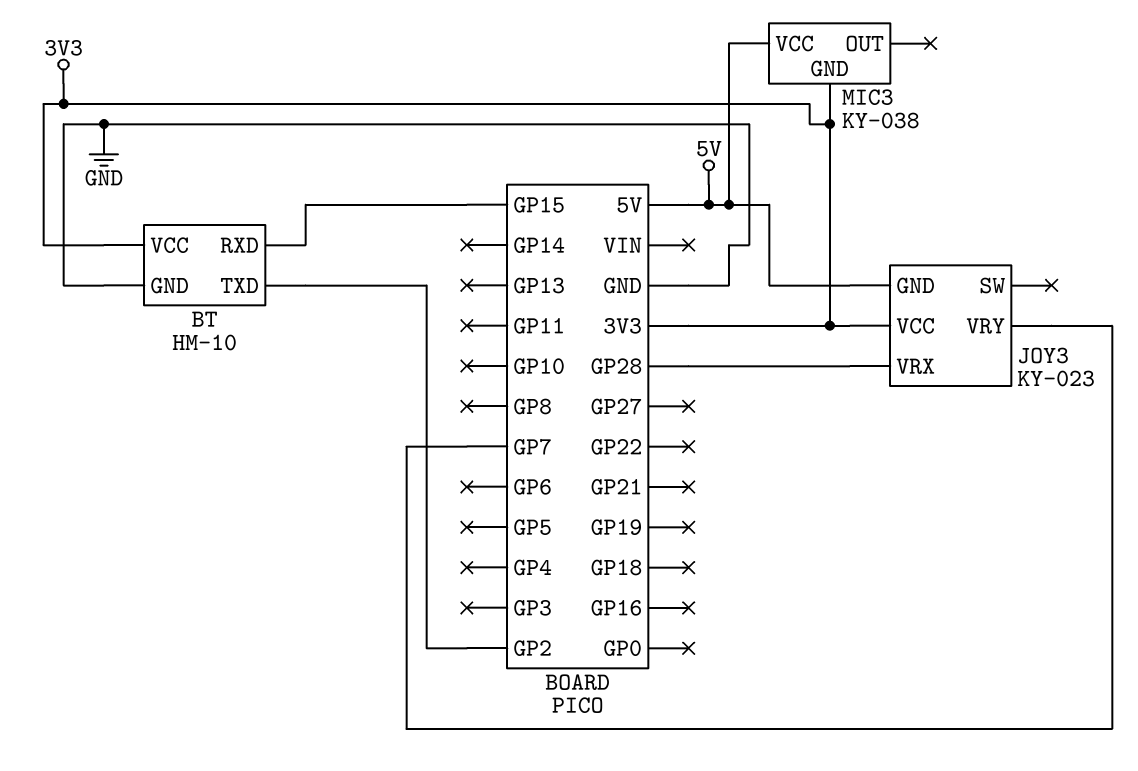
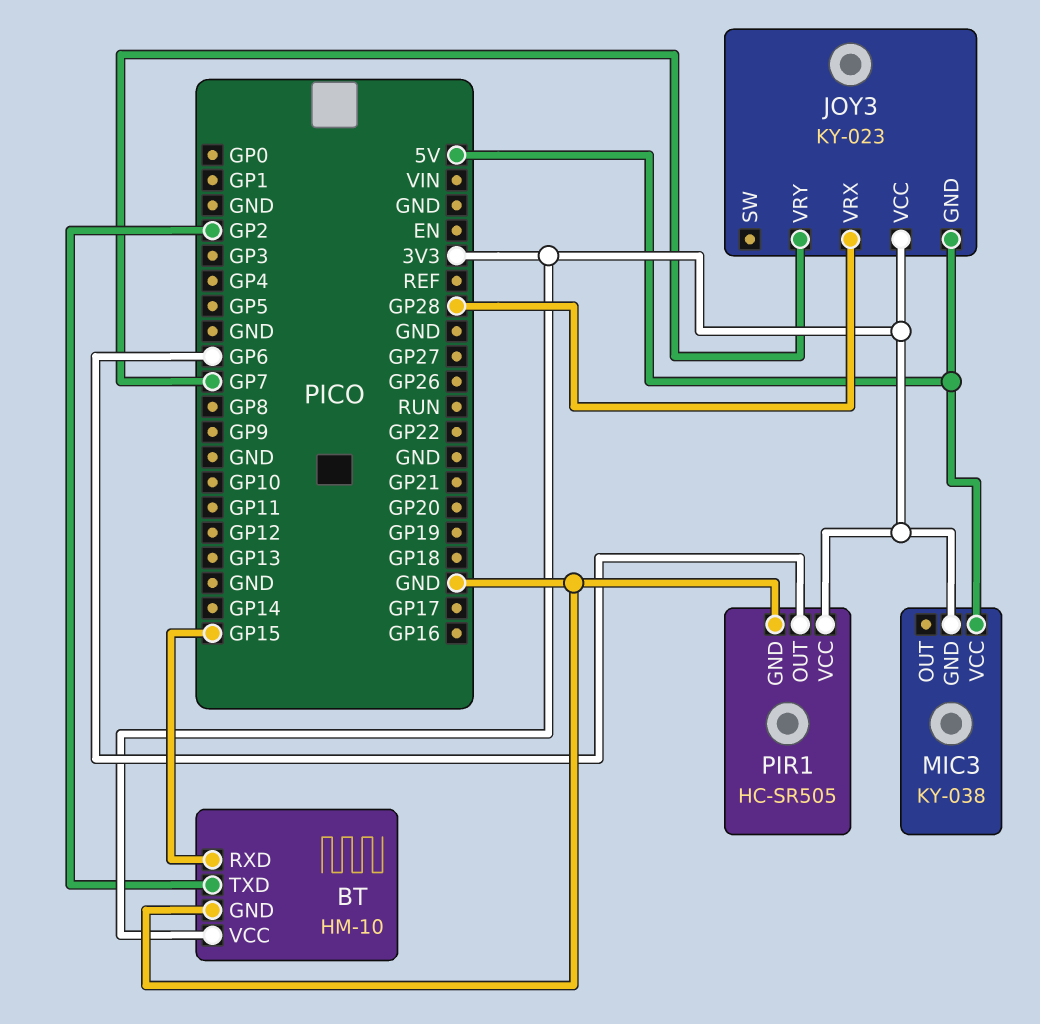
PIR1: none -> HC-SR505
PIR1 pin GND: none -> GND
PIR1 pin OUT: none -> GP6
PIR1 pin VCC: none -> 3V3

